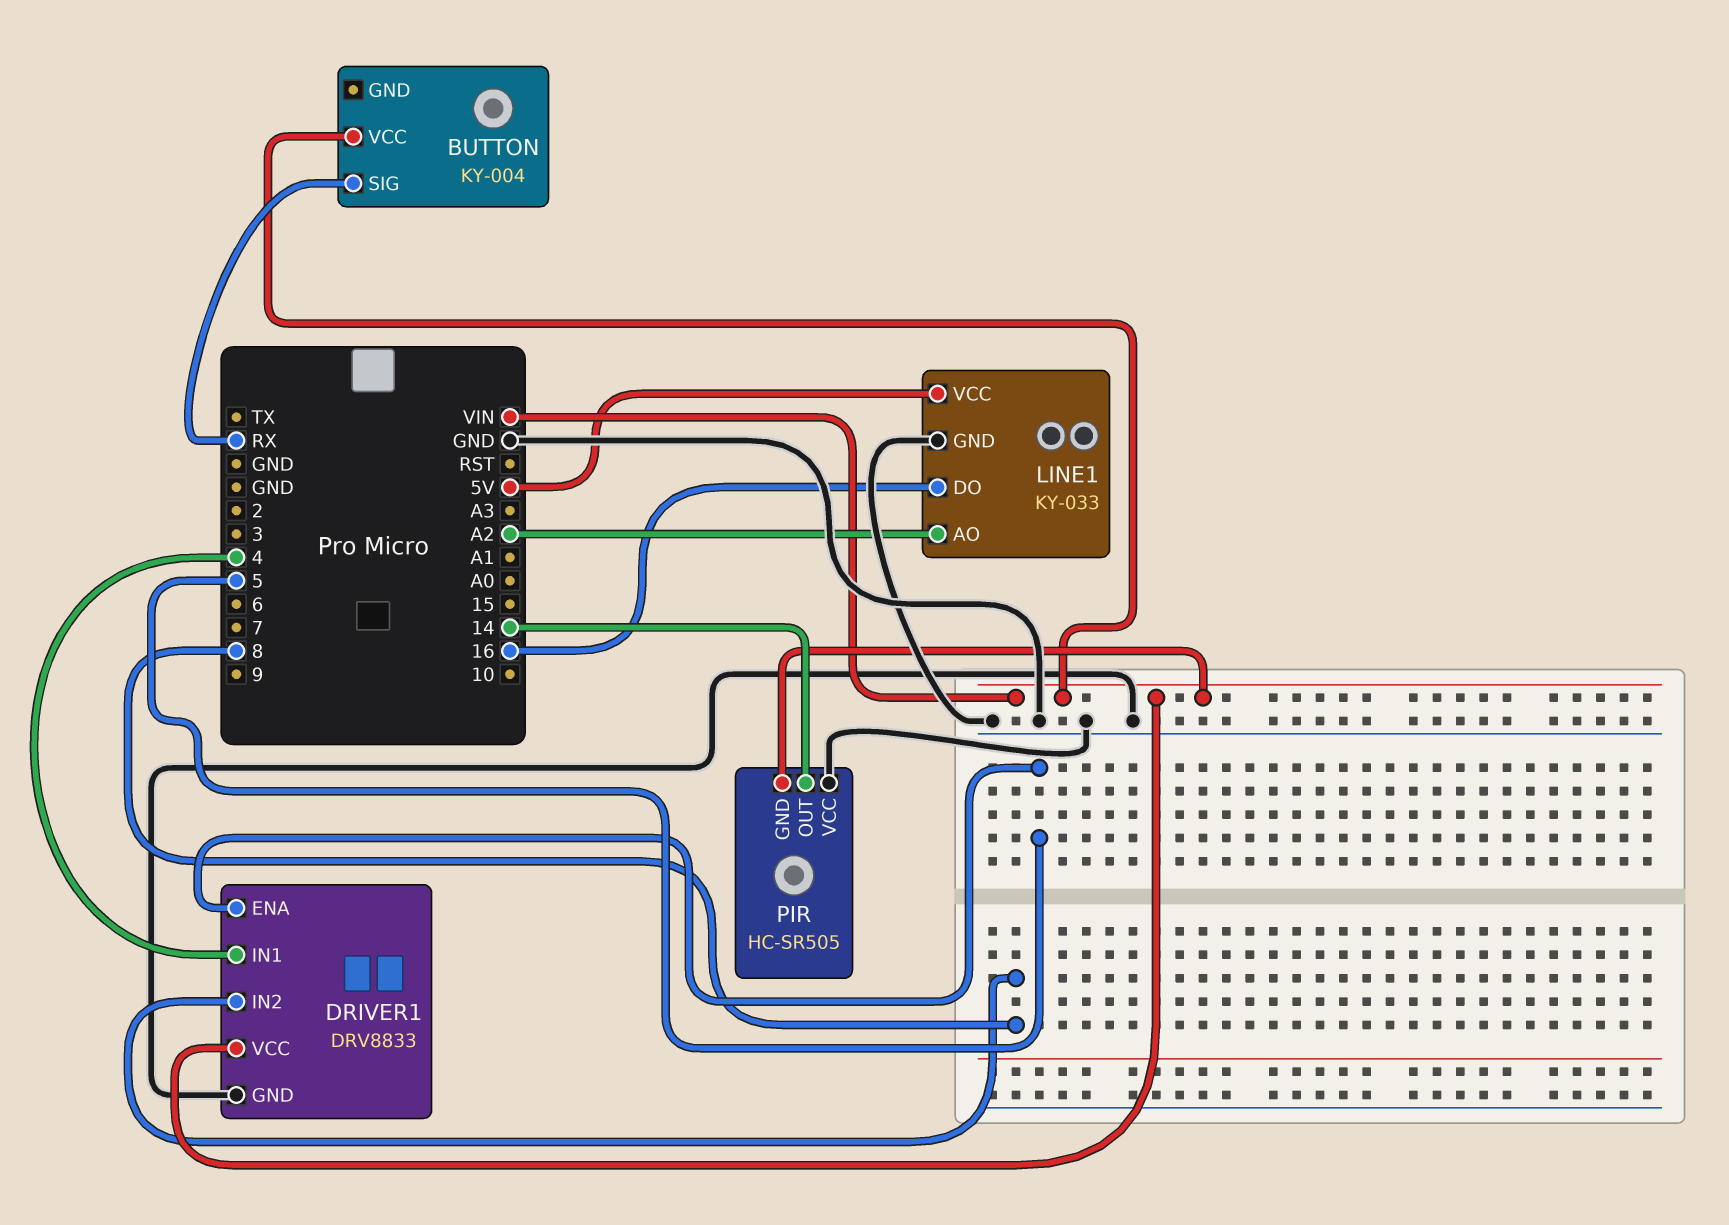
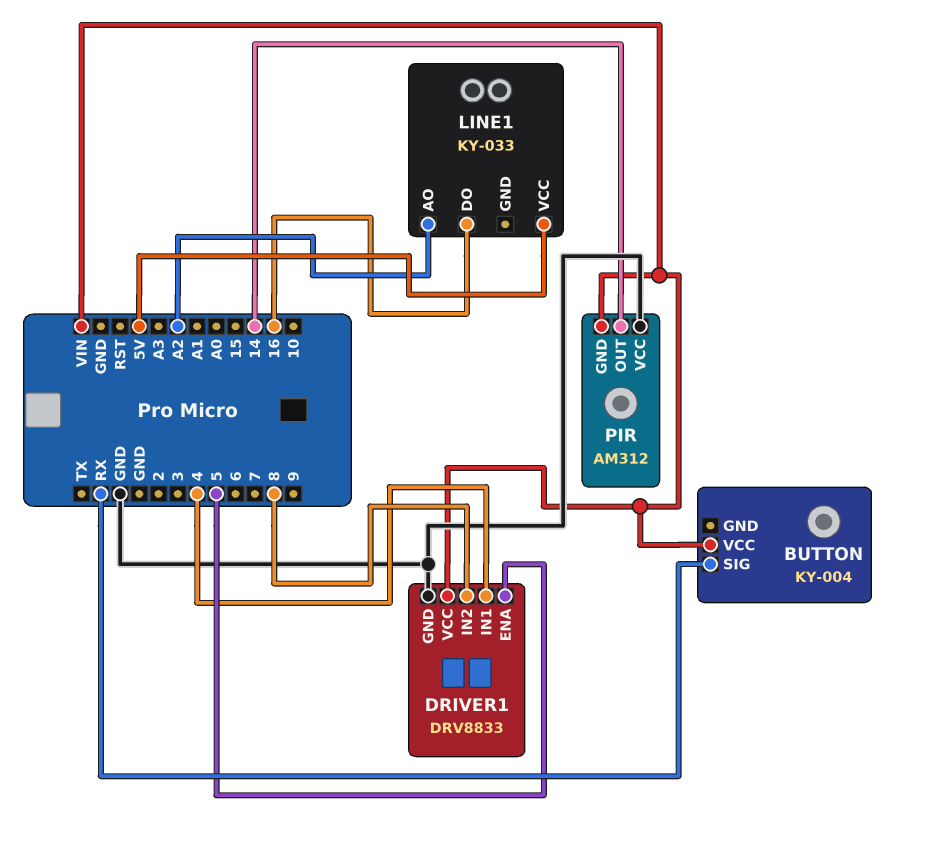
LINE1 pin GND: GND -> none
PIR: HC-SR505 -> AM312

